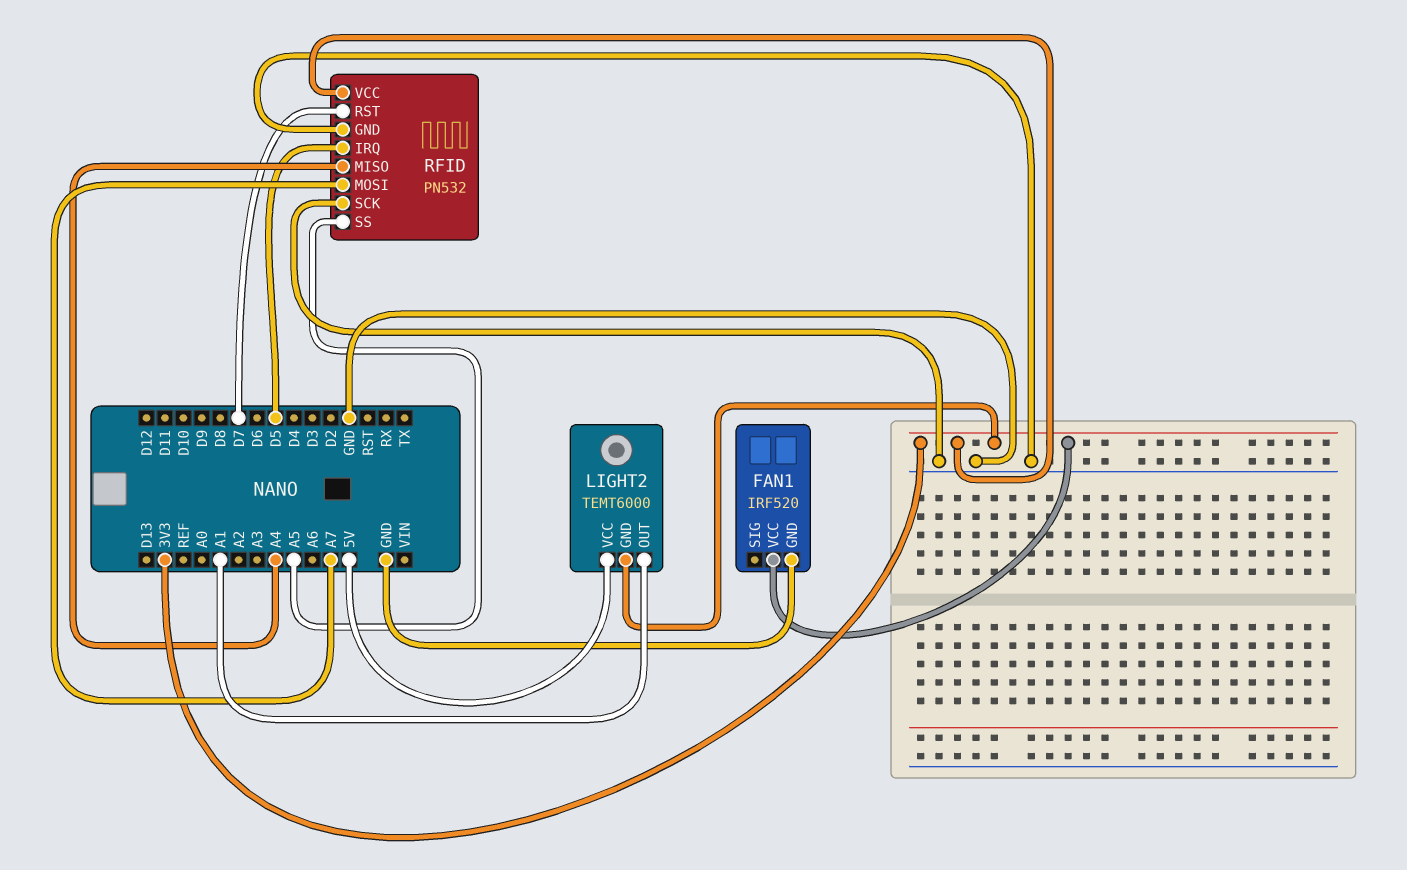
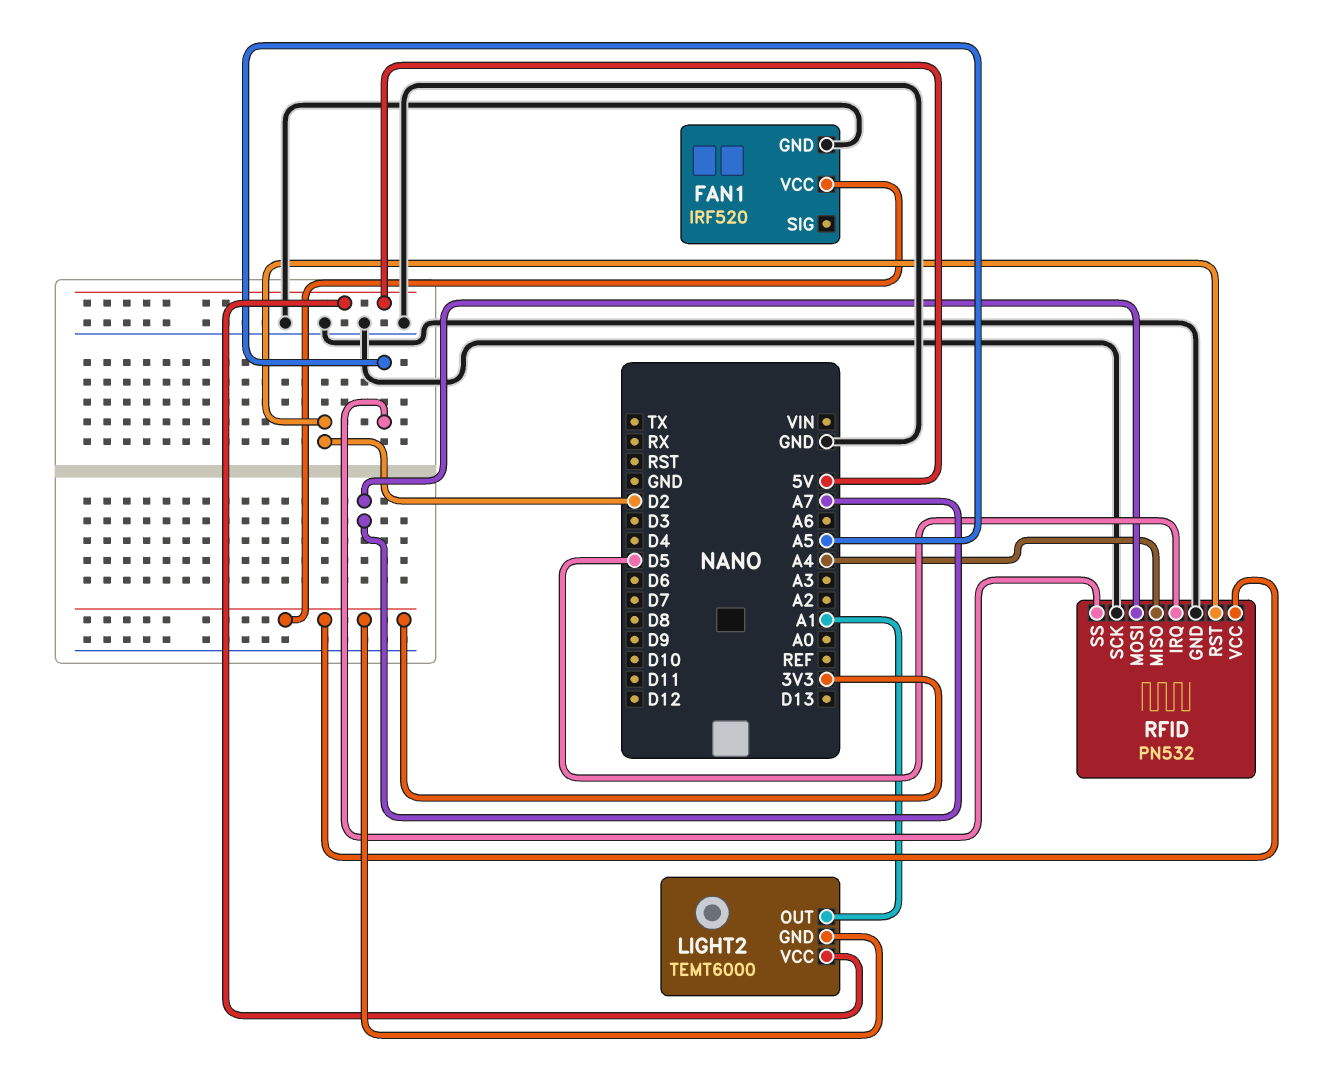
RFID pin RST: D7 -> D2

